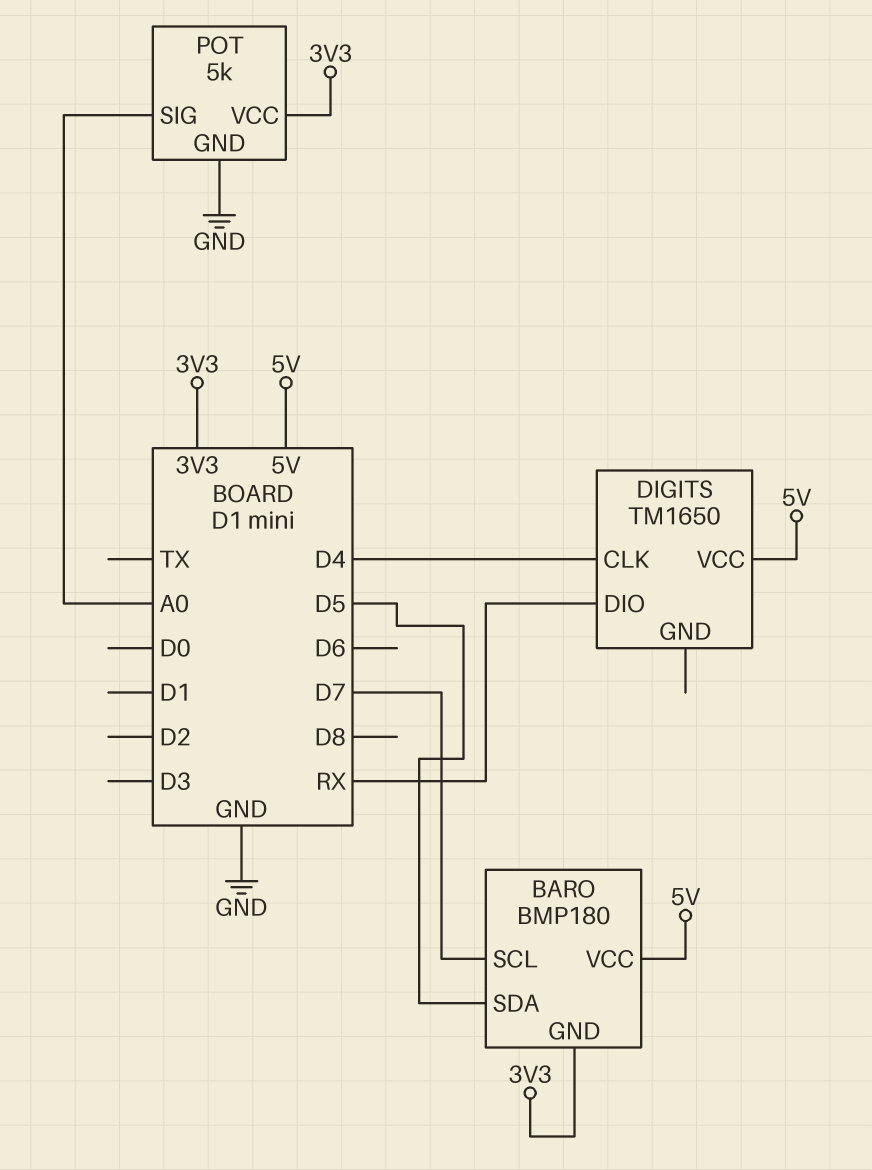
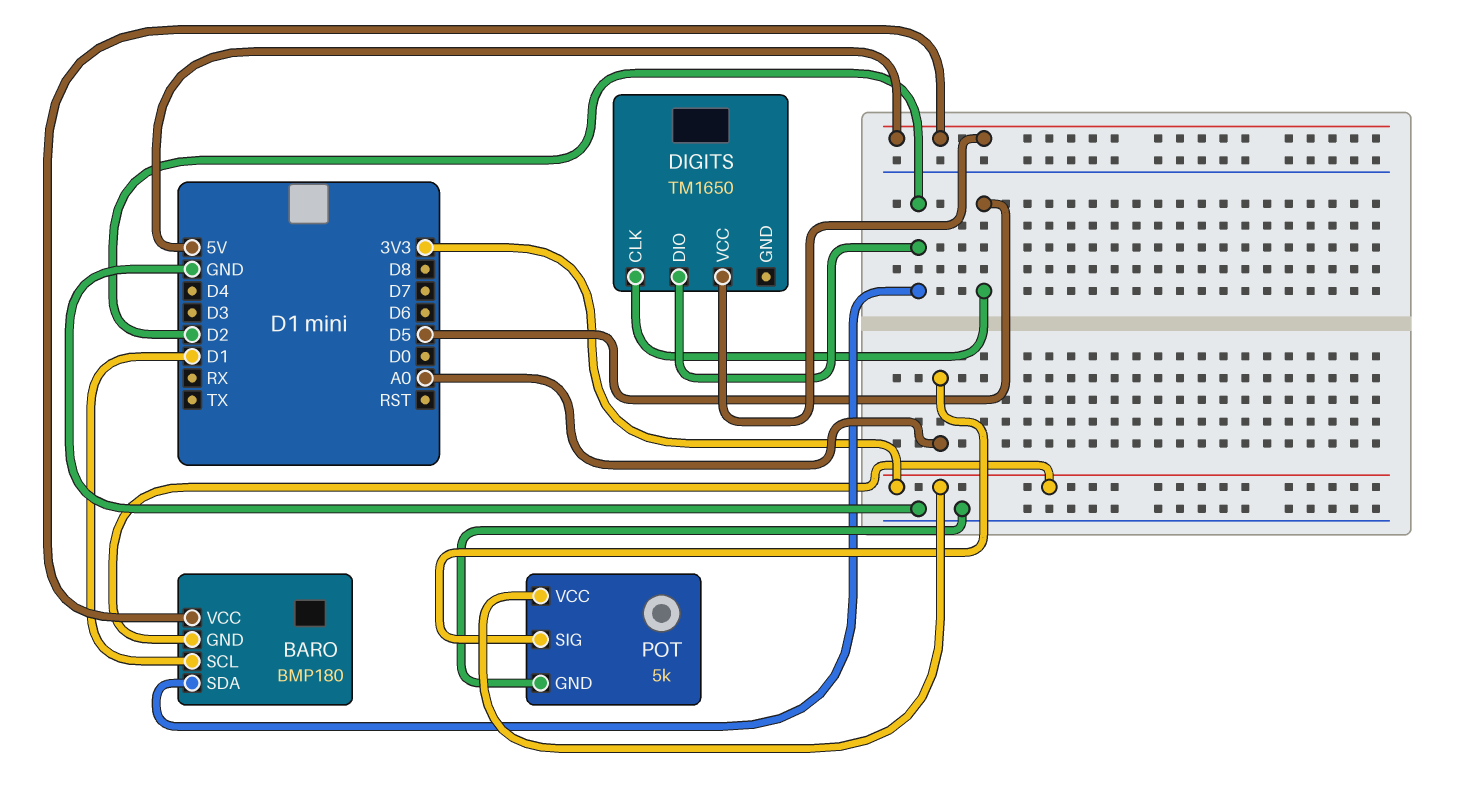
BARO pin SCL: D7 -> D1
BARO pin SDA: D5 -> D2
DIGITS pin CLK: D4 -> D5
DIGITS pin DIO: RX -> D2

